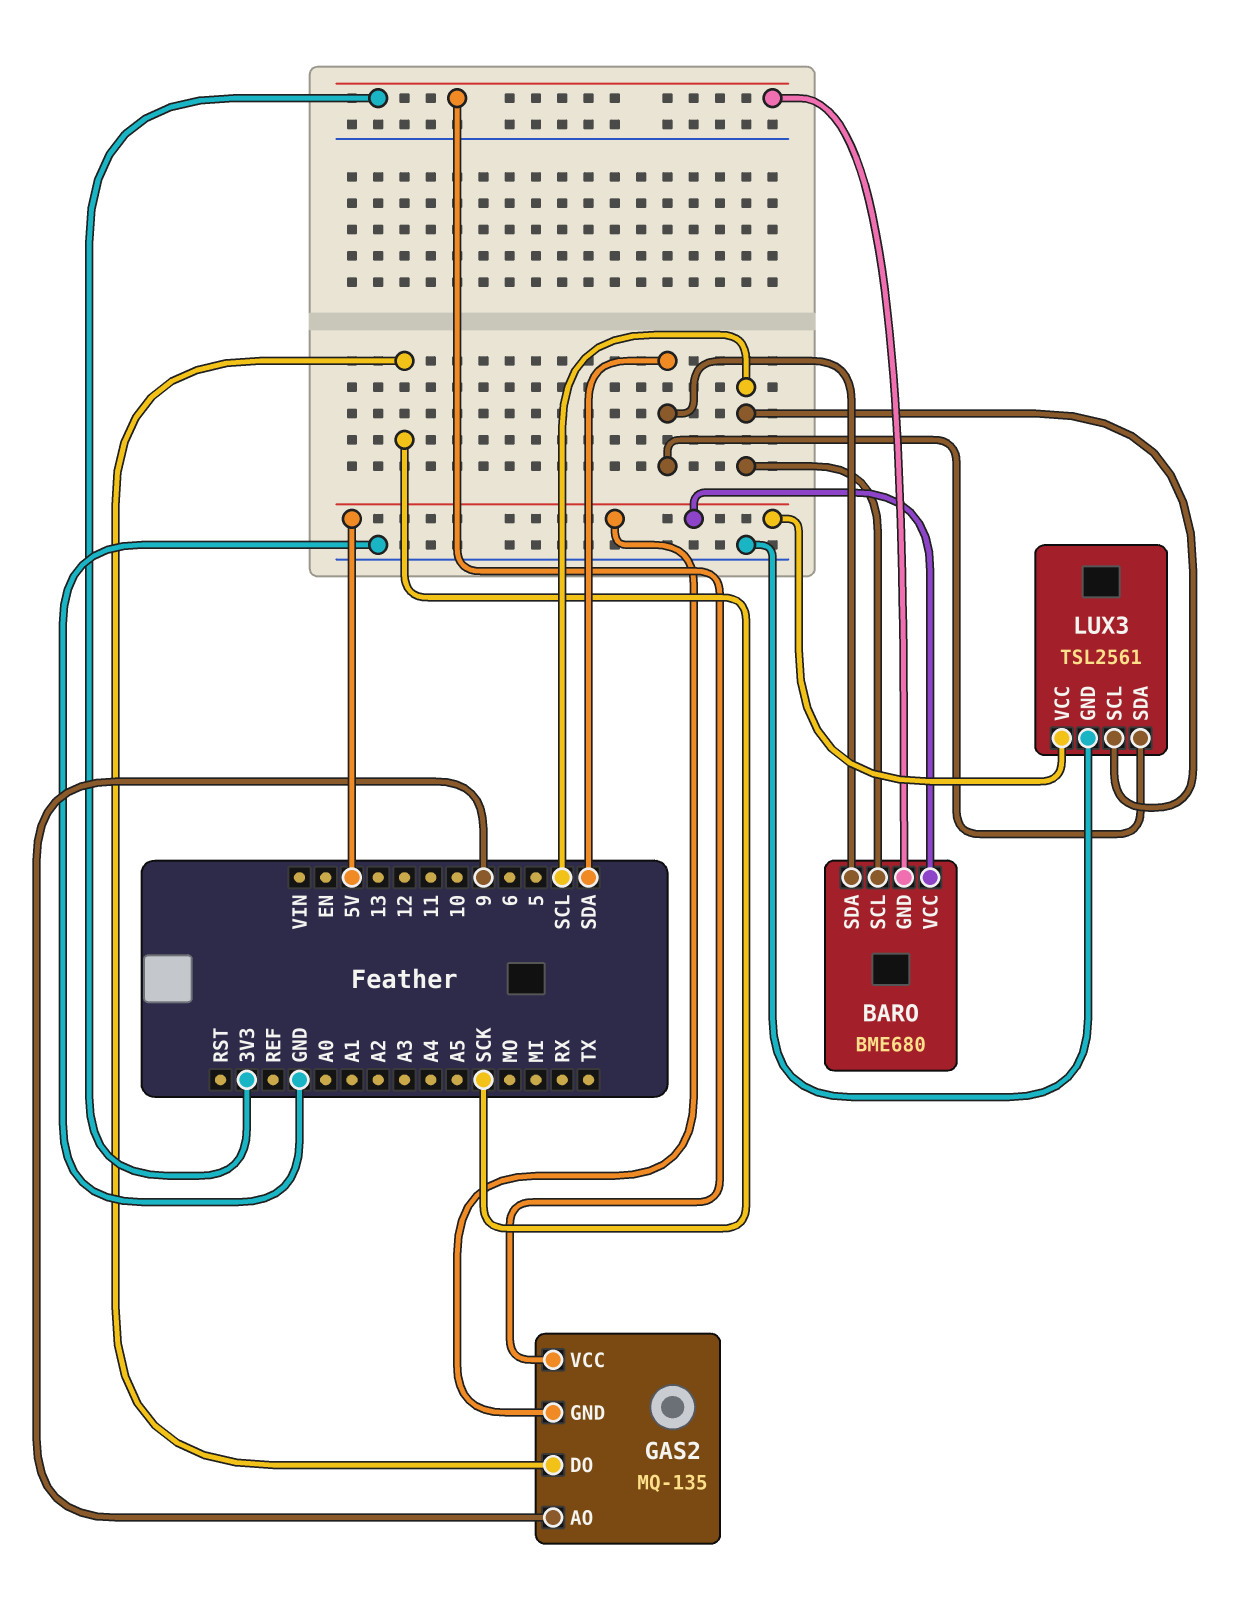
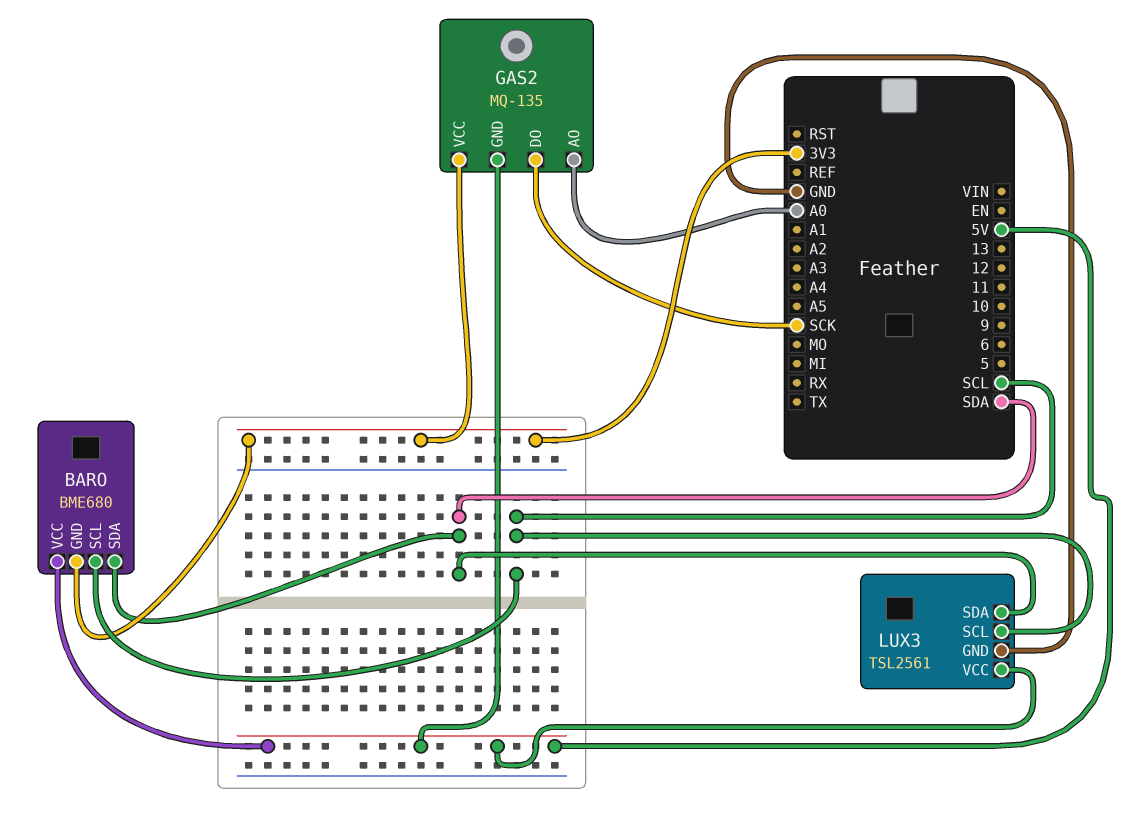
GAS2 pin AO: 9 -> A0

